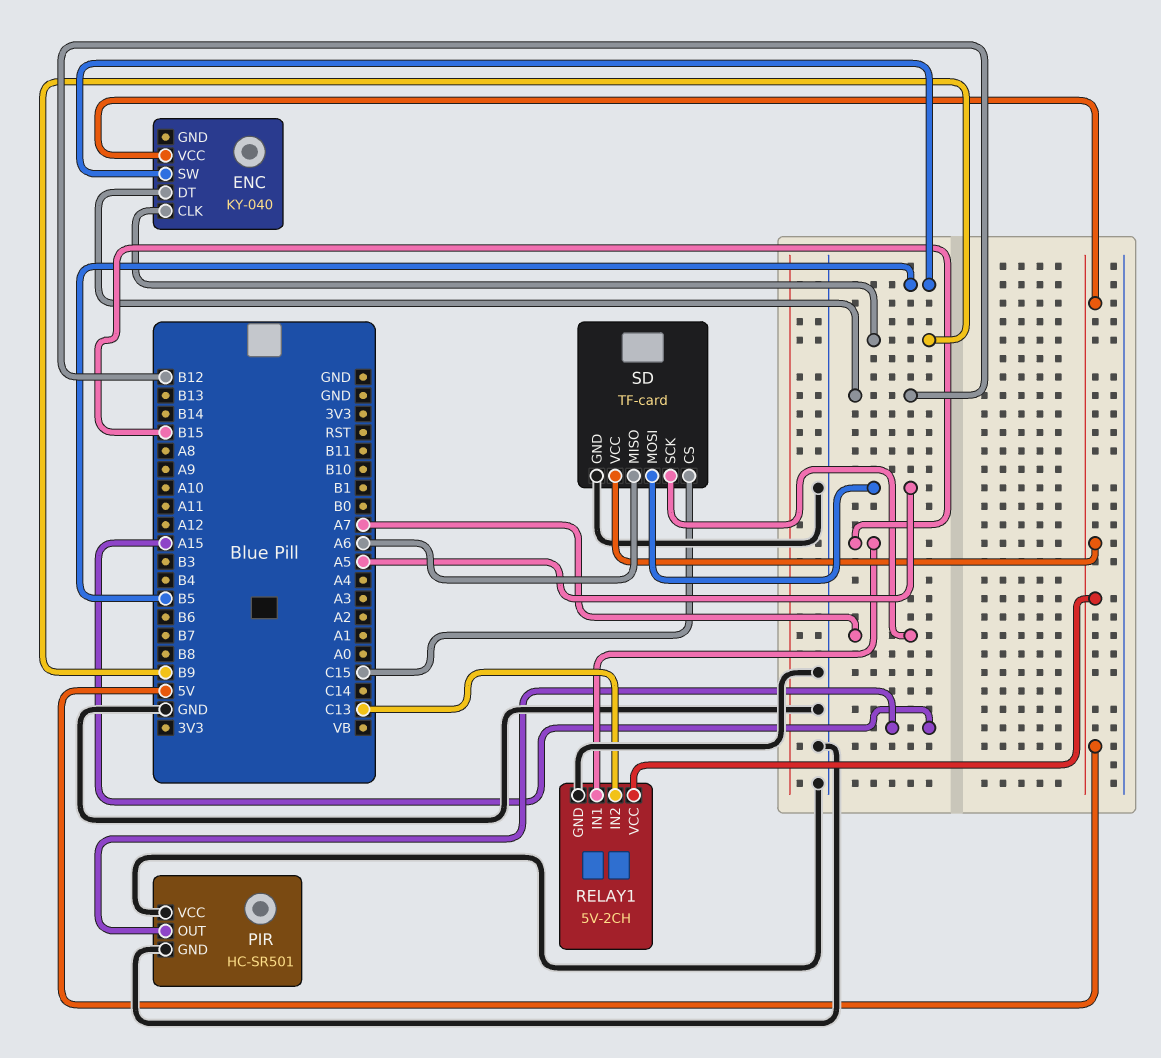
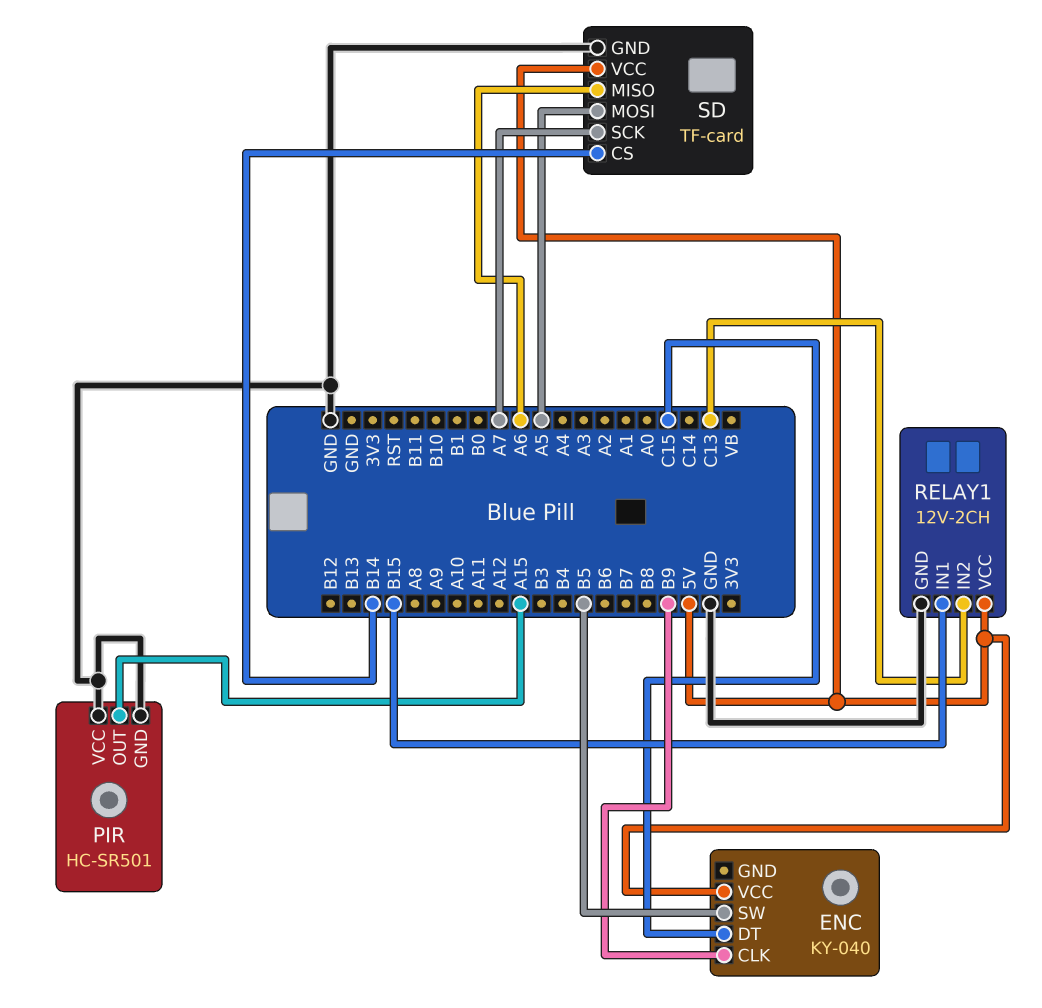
ENC pin DT: B12 -> C15
RELAY1: 5V-2CH -> 12V-2CH
SD pin CS: C15 -> B14

